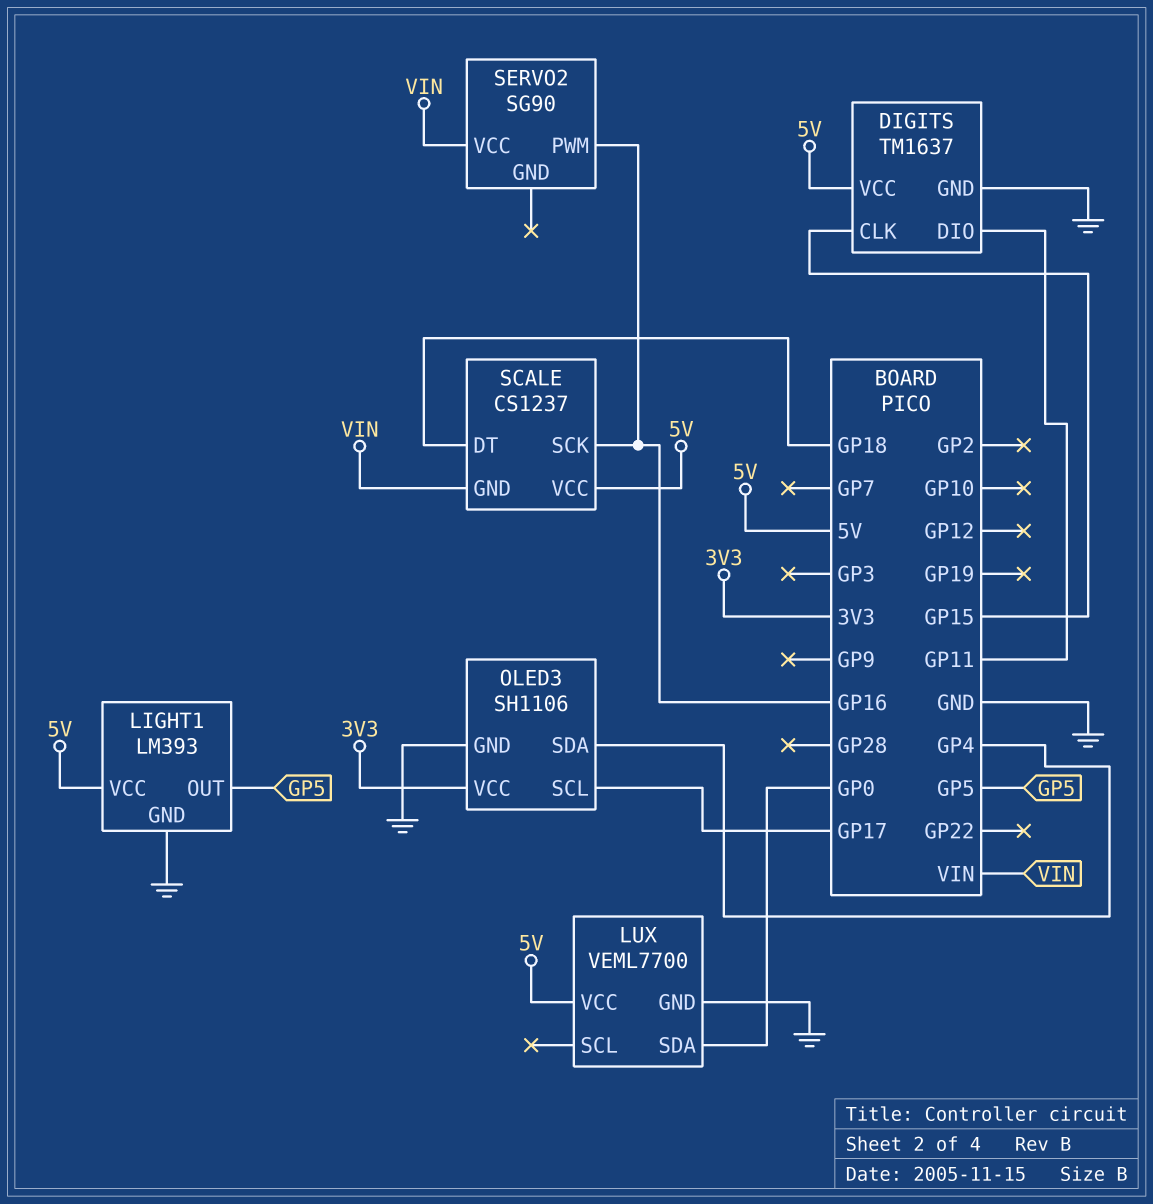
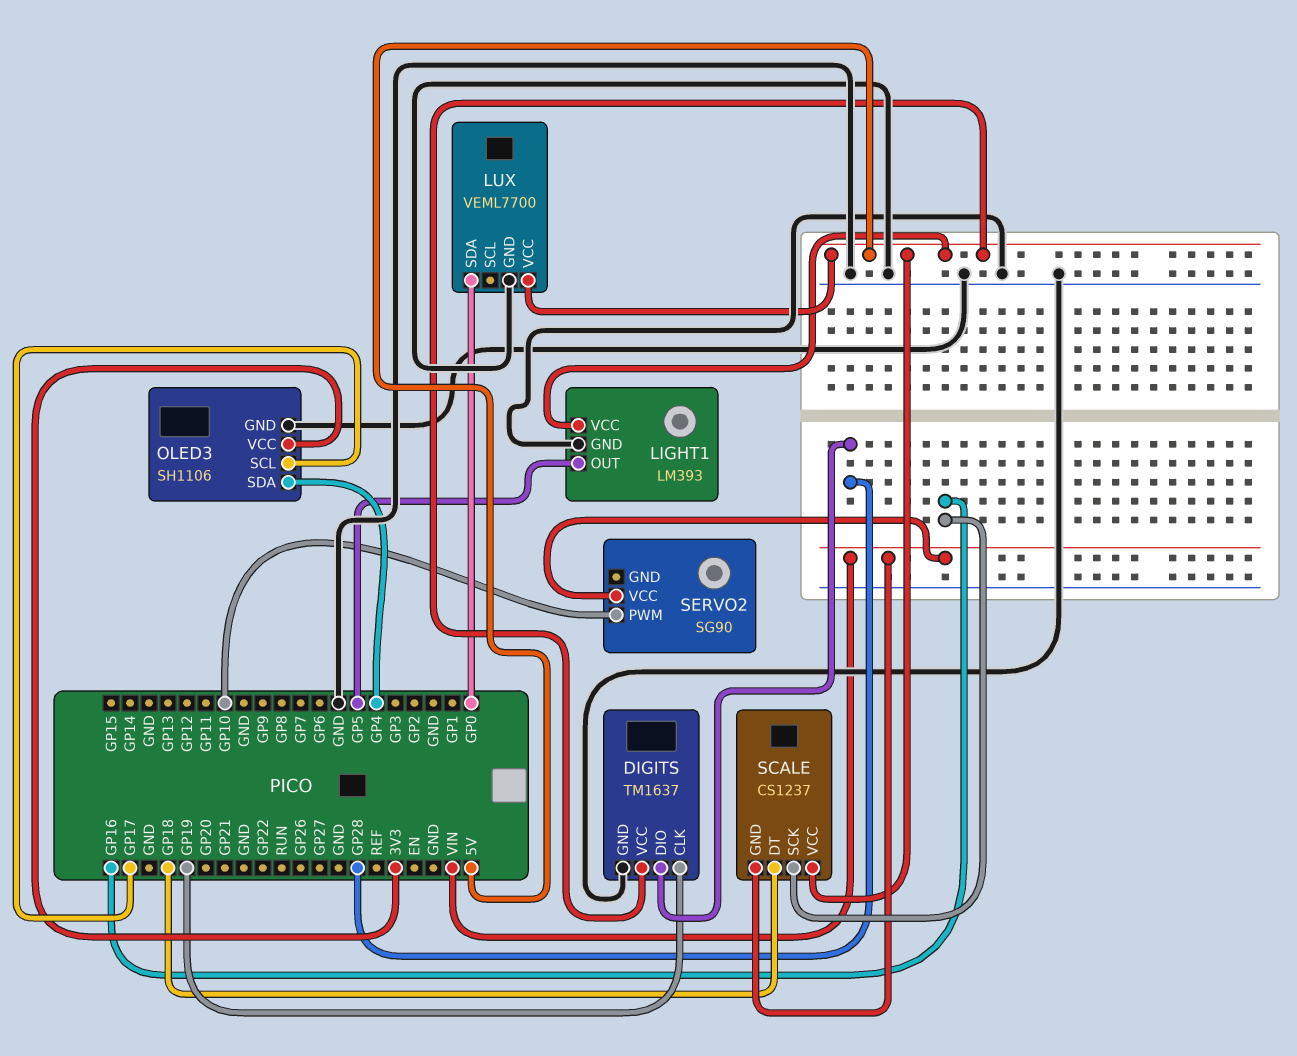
DIGITS pin CLK: GP15 -> GP19
DIGITS pin DIO: GP11 -> GP28
SERVO2 pin PWM: GP16 -> GP10

